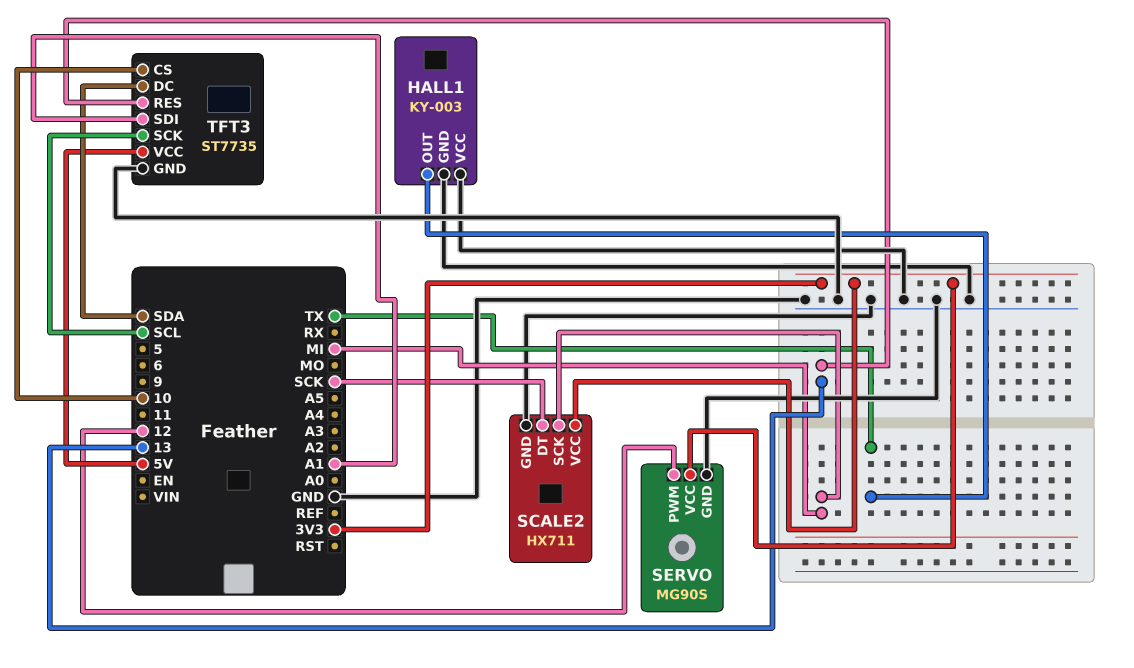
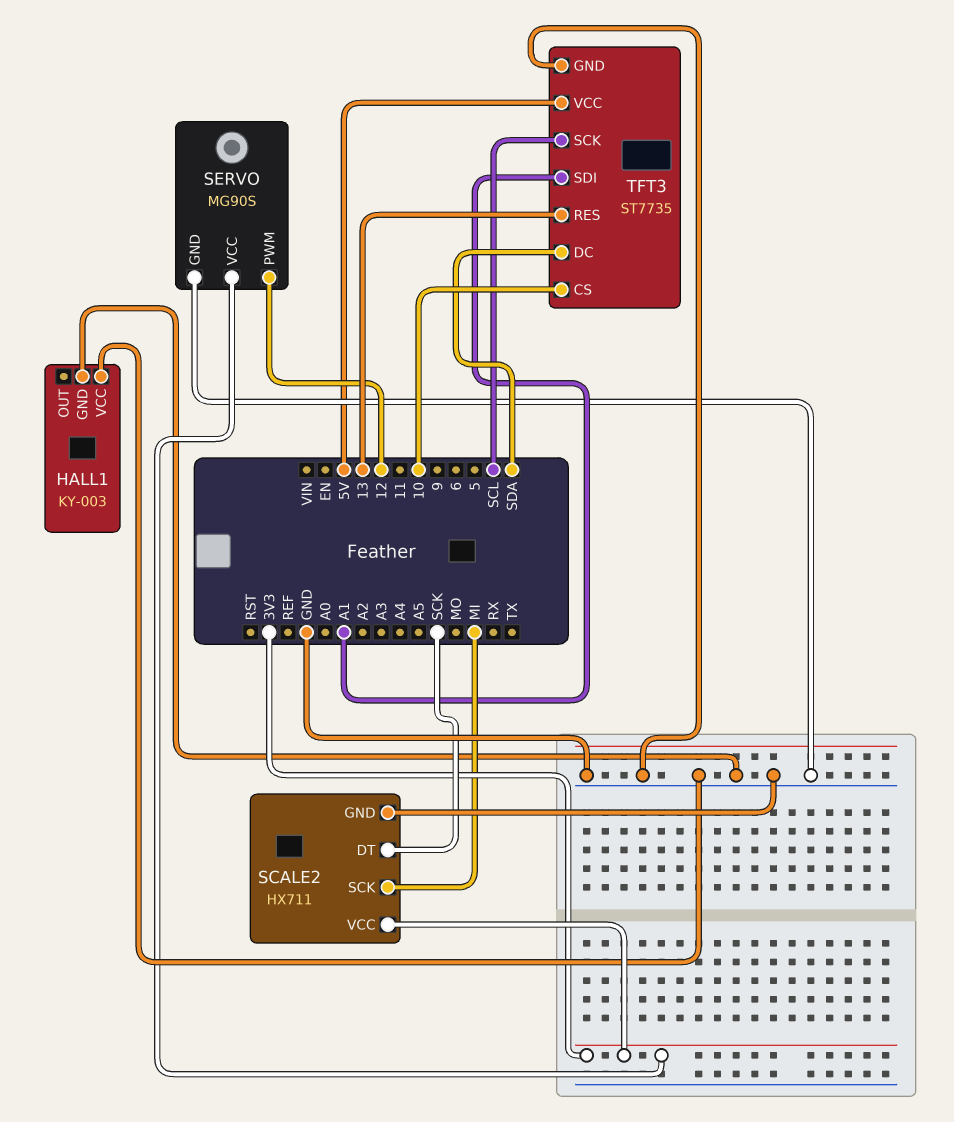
HALL1 pin OUT: TX -> none

